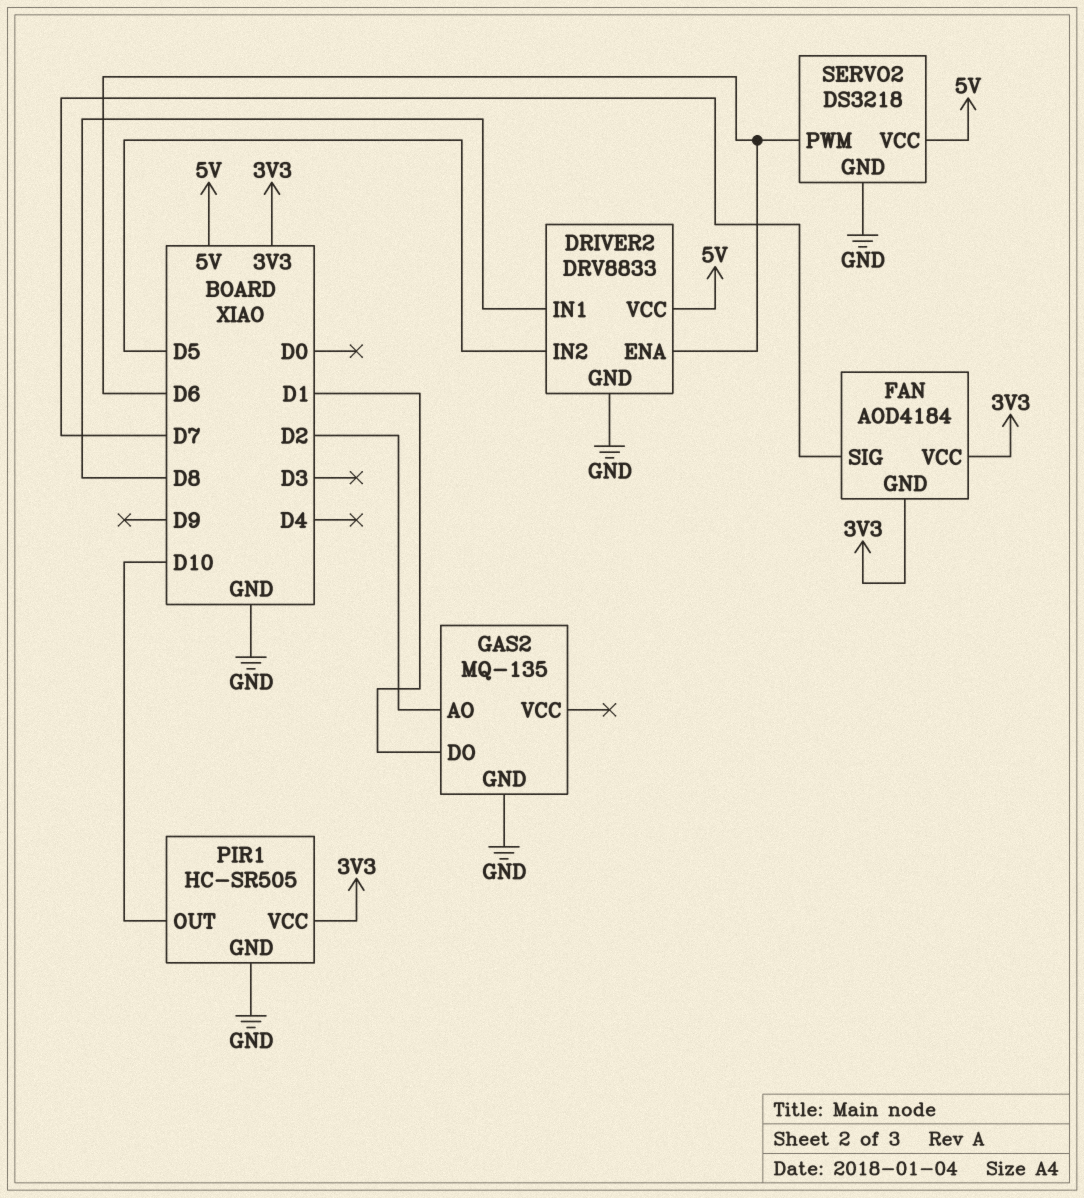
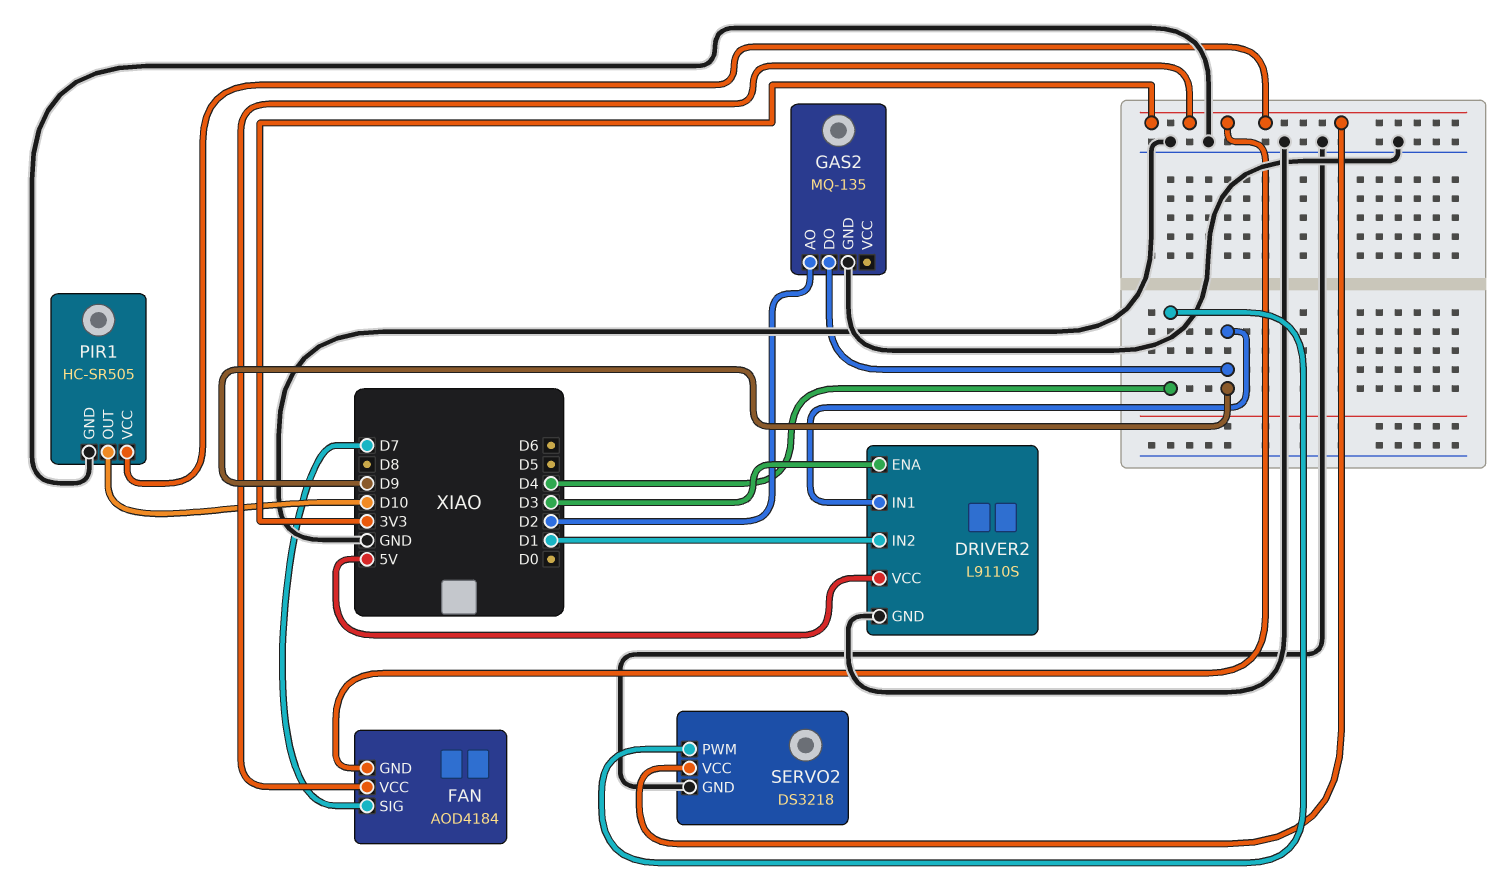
DRIVER2: DRV8833 -> L9110S
DRIVER2 pin ENA: D6 -> D3
DRIVER2 pin IN1: D8 -> D9
DRIVER2 pin IN2: D5 -> D1
GAS2 pin DO: D1 -> D9
SERVO2 pin PWM: D6 -> D4
SERVO2 pin VCC: 5V -> 3V3

